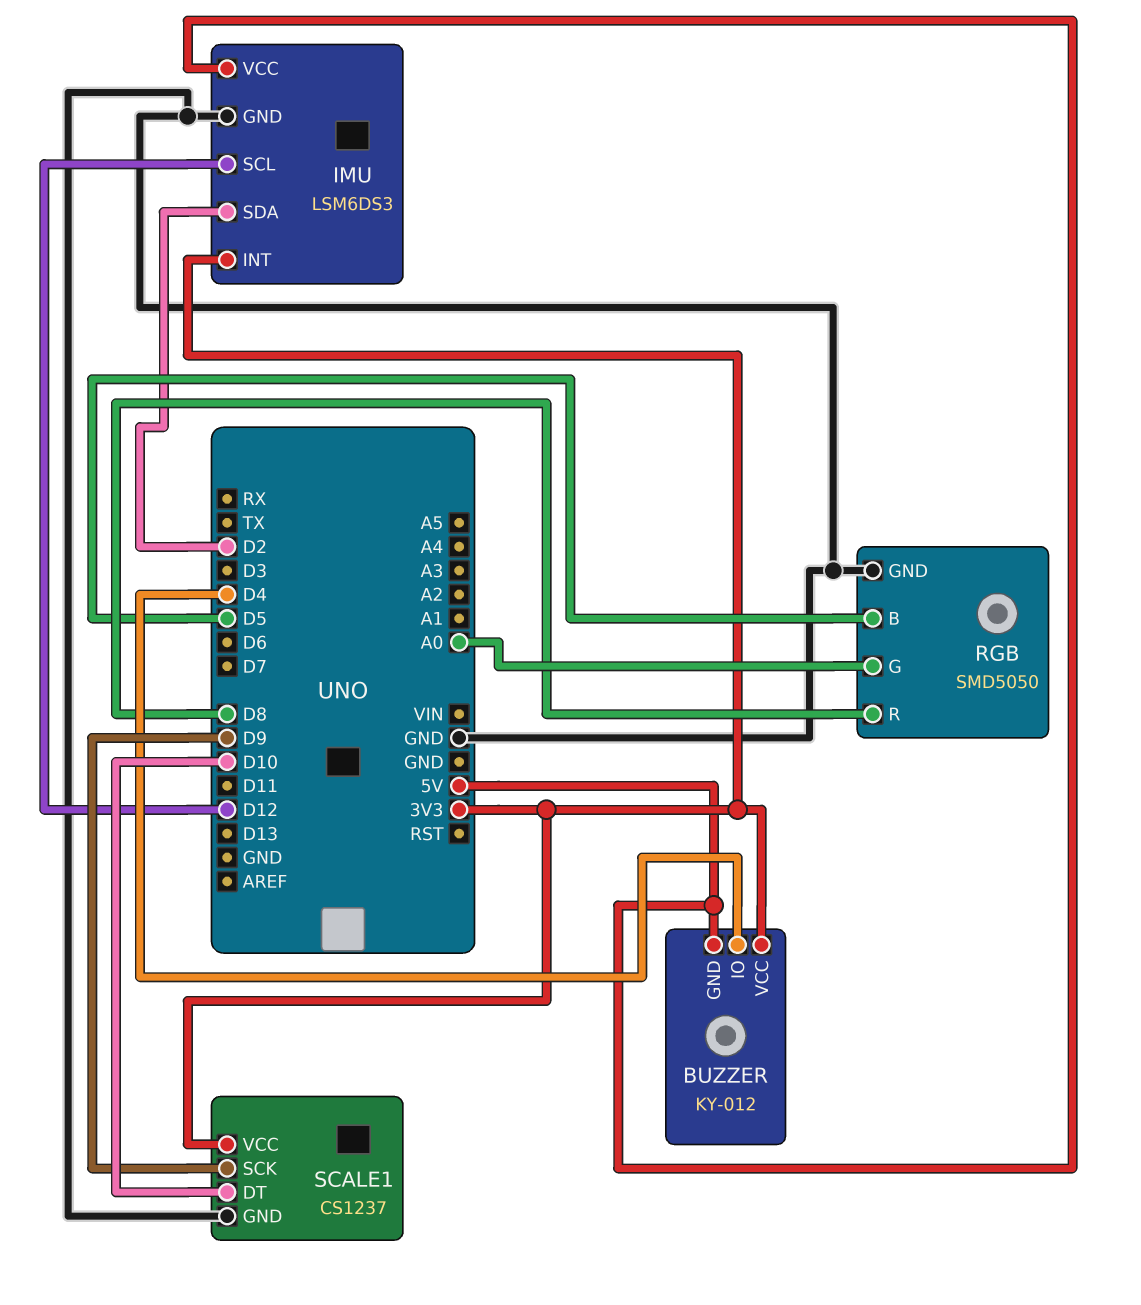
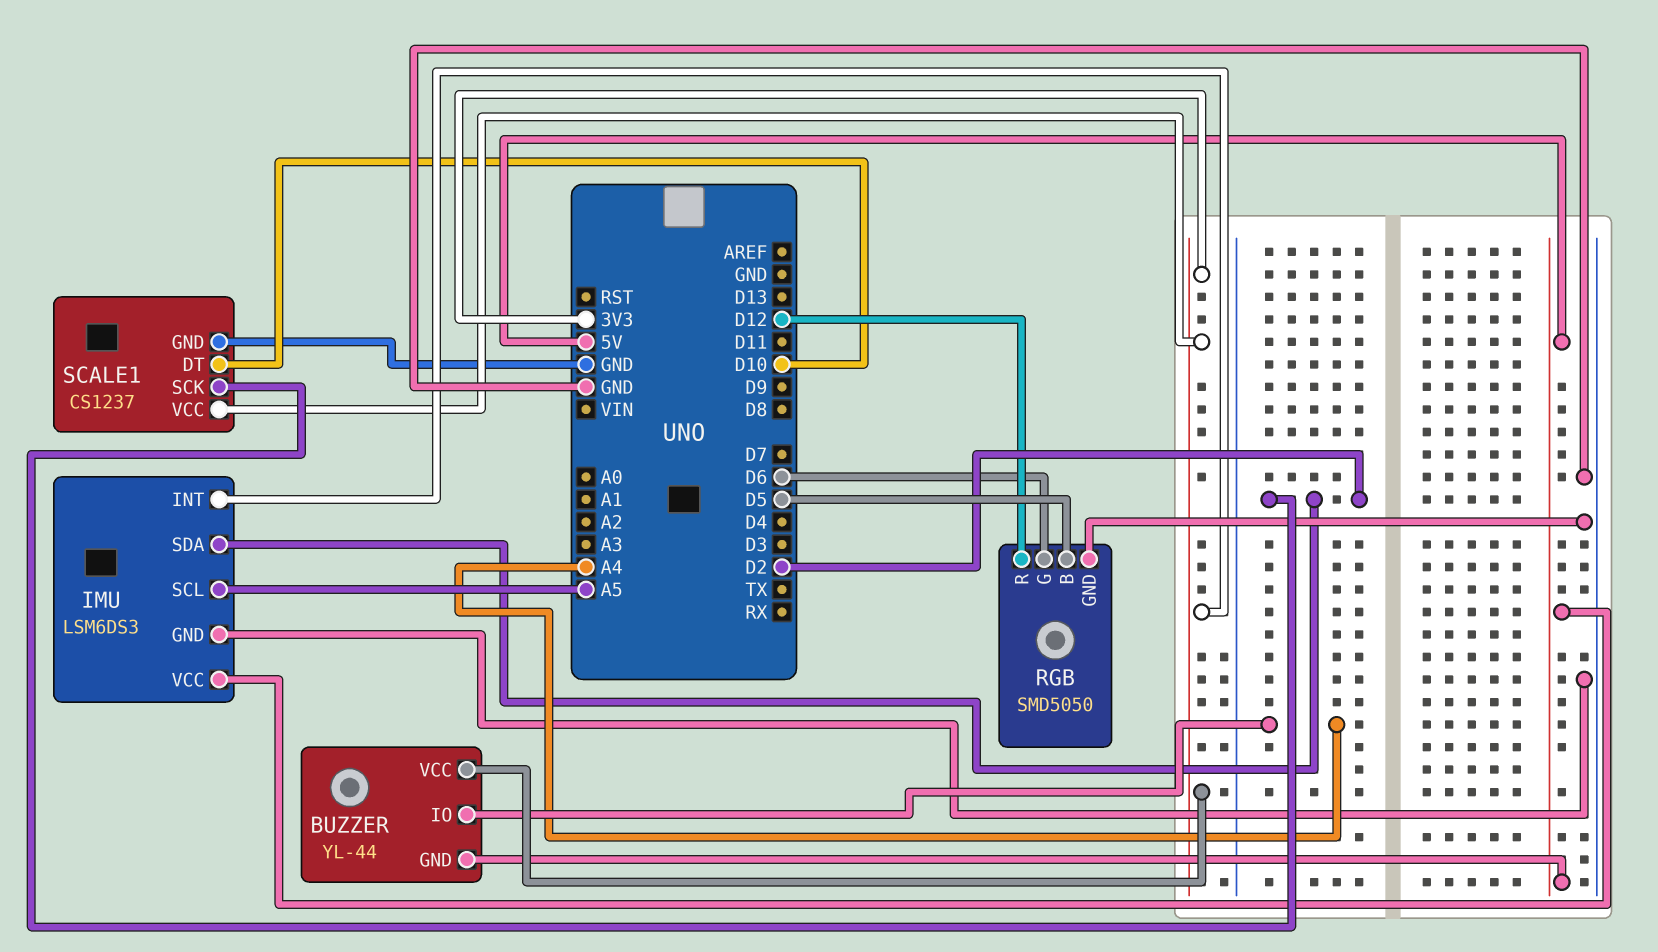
BUZZER: KY-012 -> YL-44
BUZZER pin IO: D4 -> A4
IMU pin SCL: D12 -> A5
RGB pin G: A0 -> D6
RGB pin R: D8 -> D12
SCALE1 pin SCK: D9 -> D2

